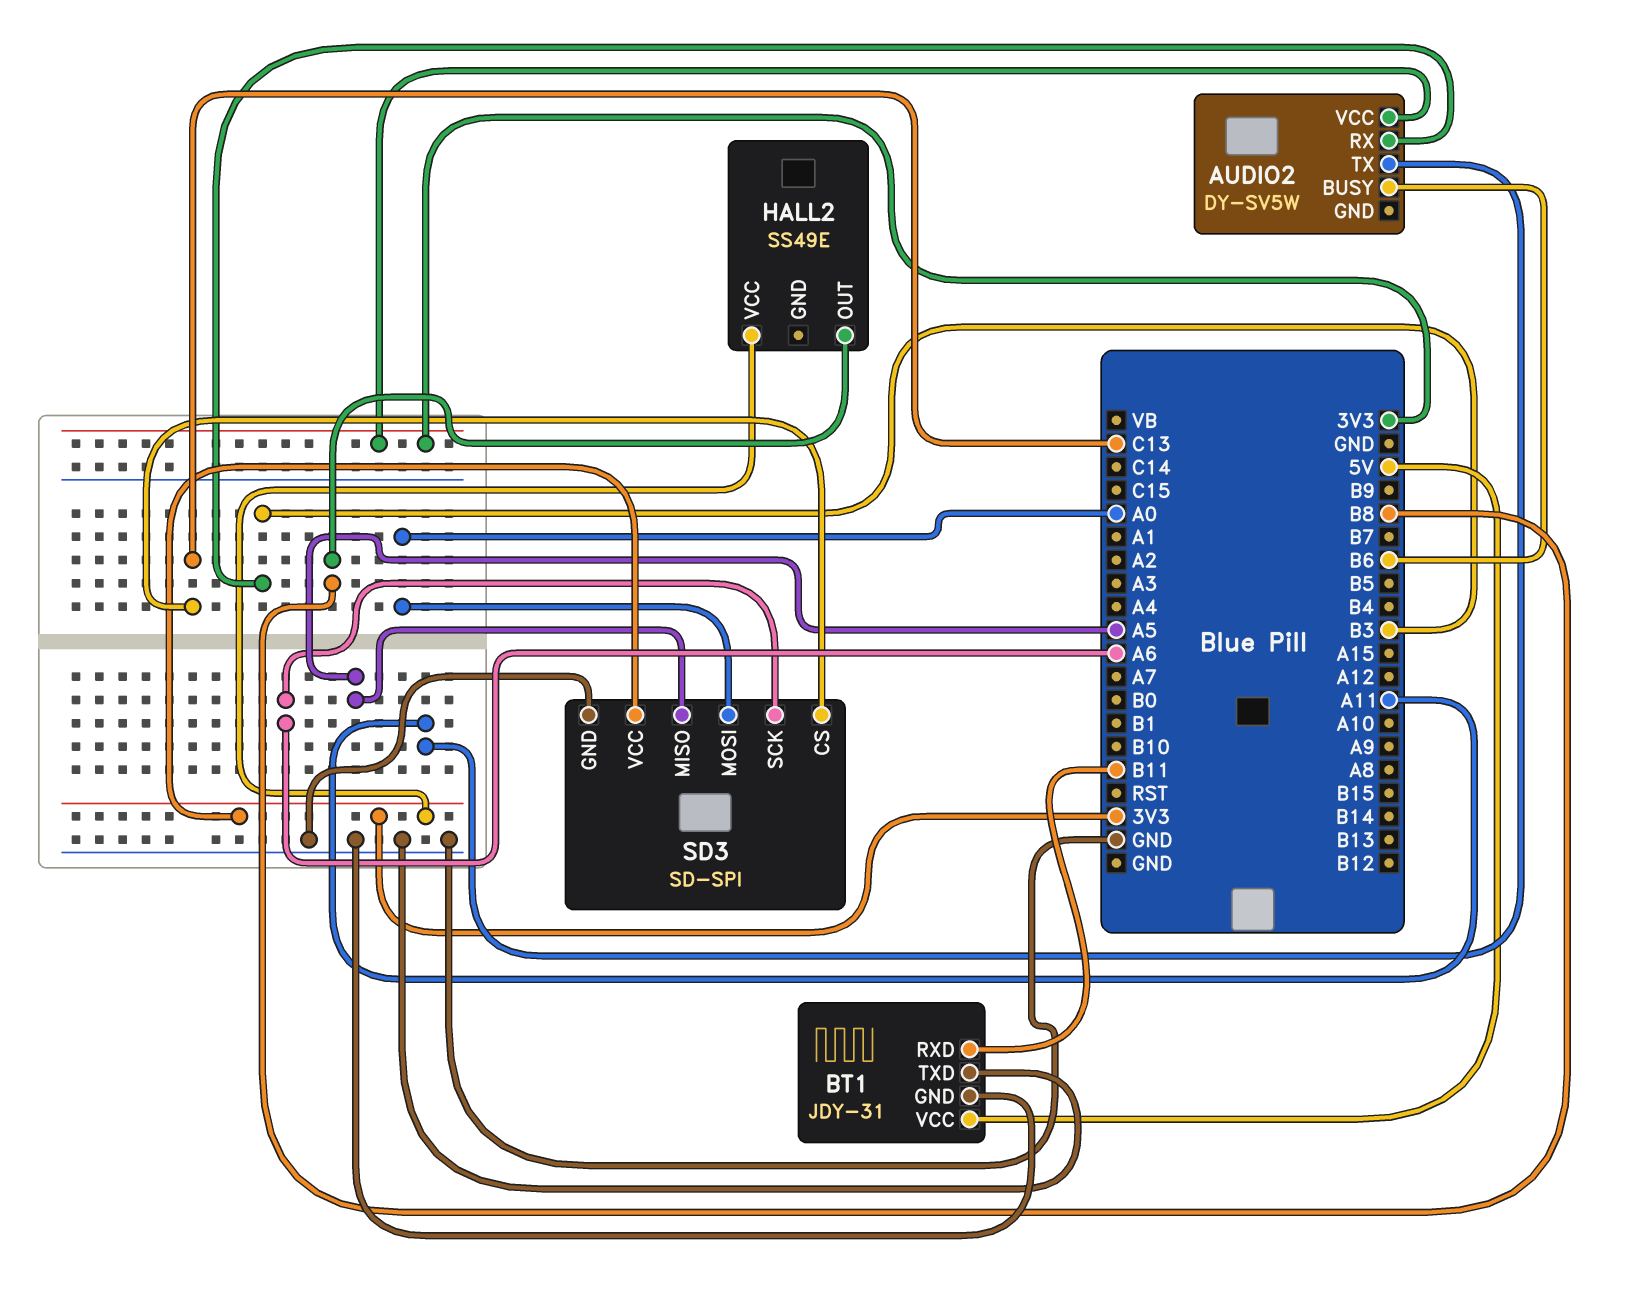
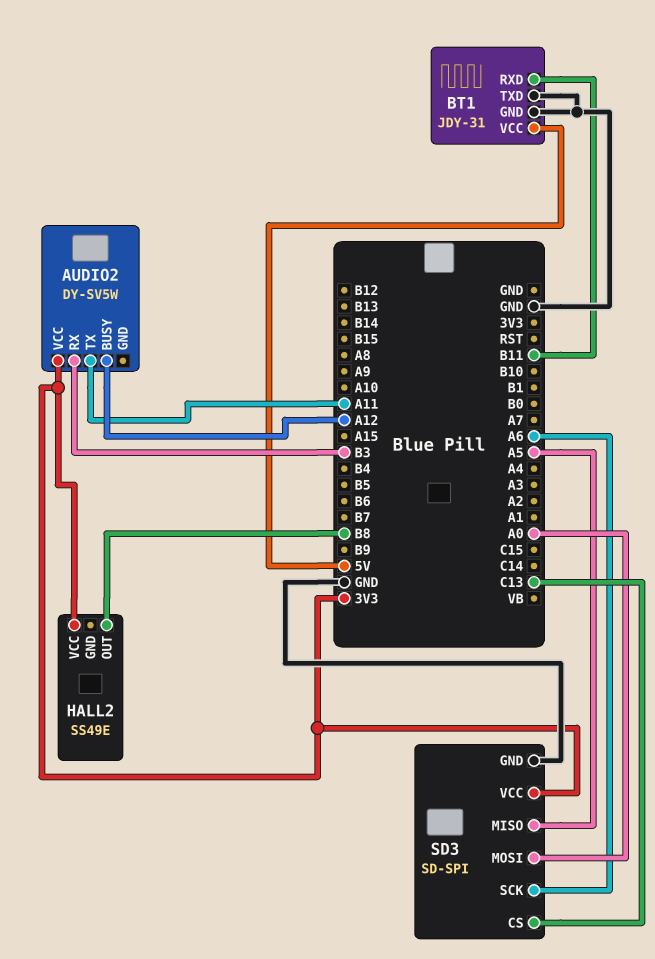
AUDIO2 pin BUSY: B6 -> A12

